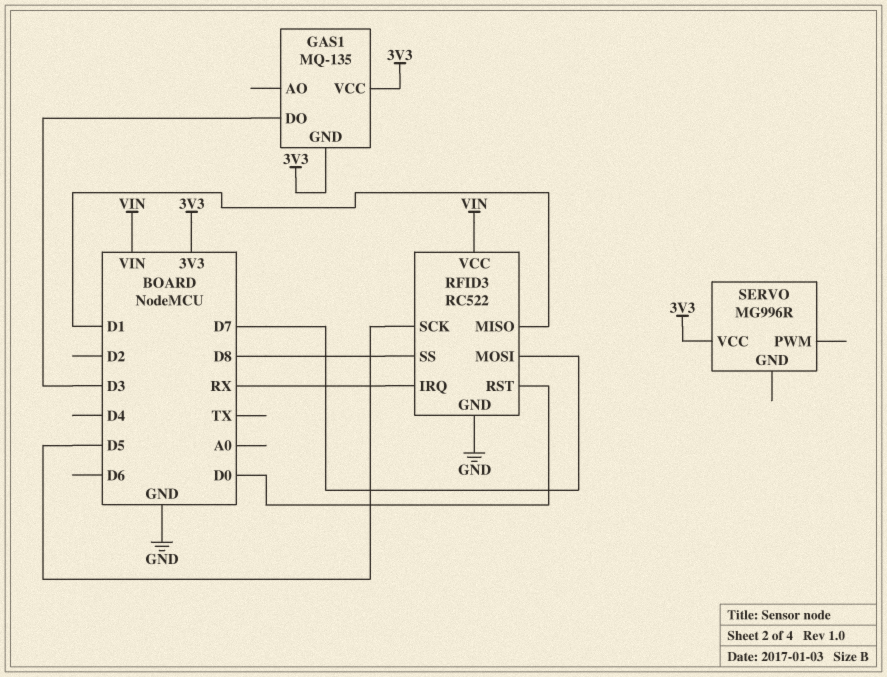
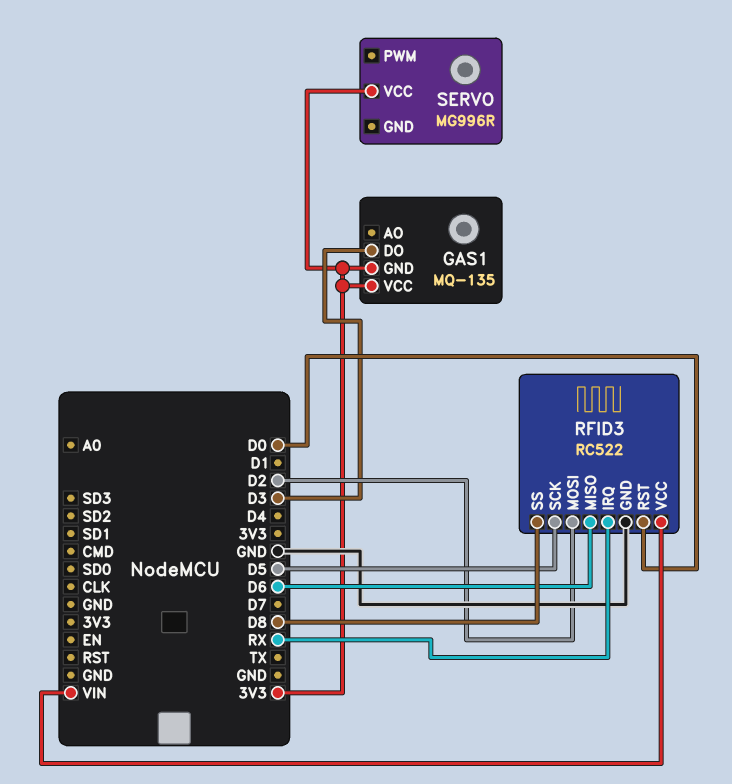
RFID3 pin MISO: D1 -> D6
RFID3 pin MOSI: D7 -> D2

